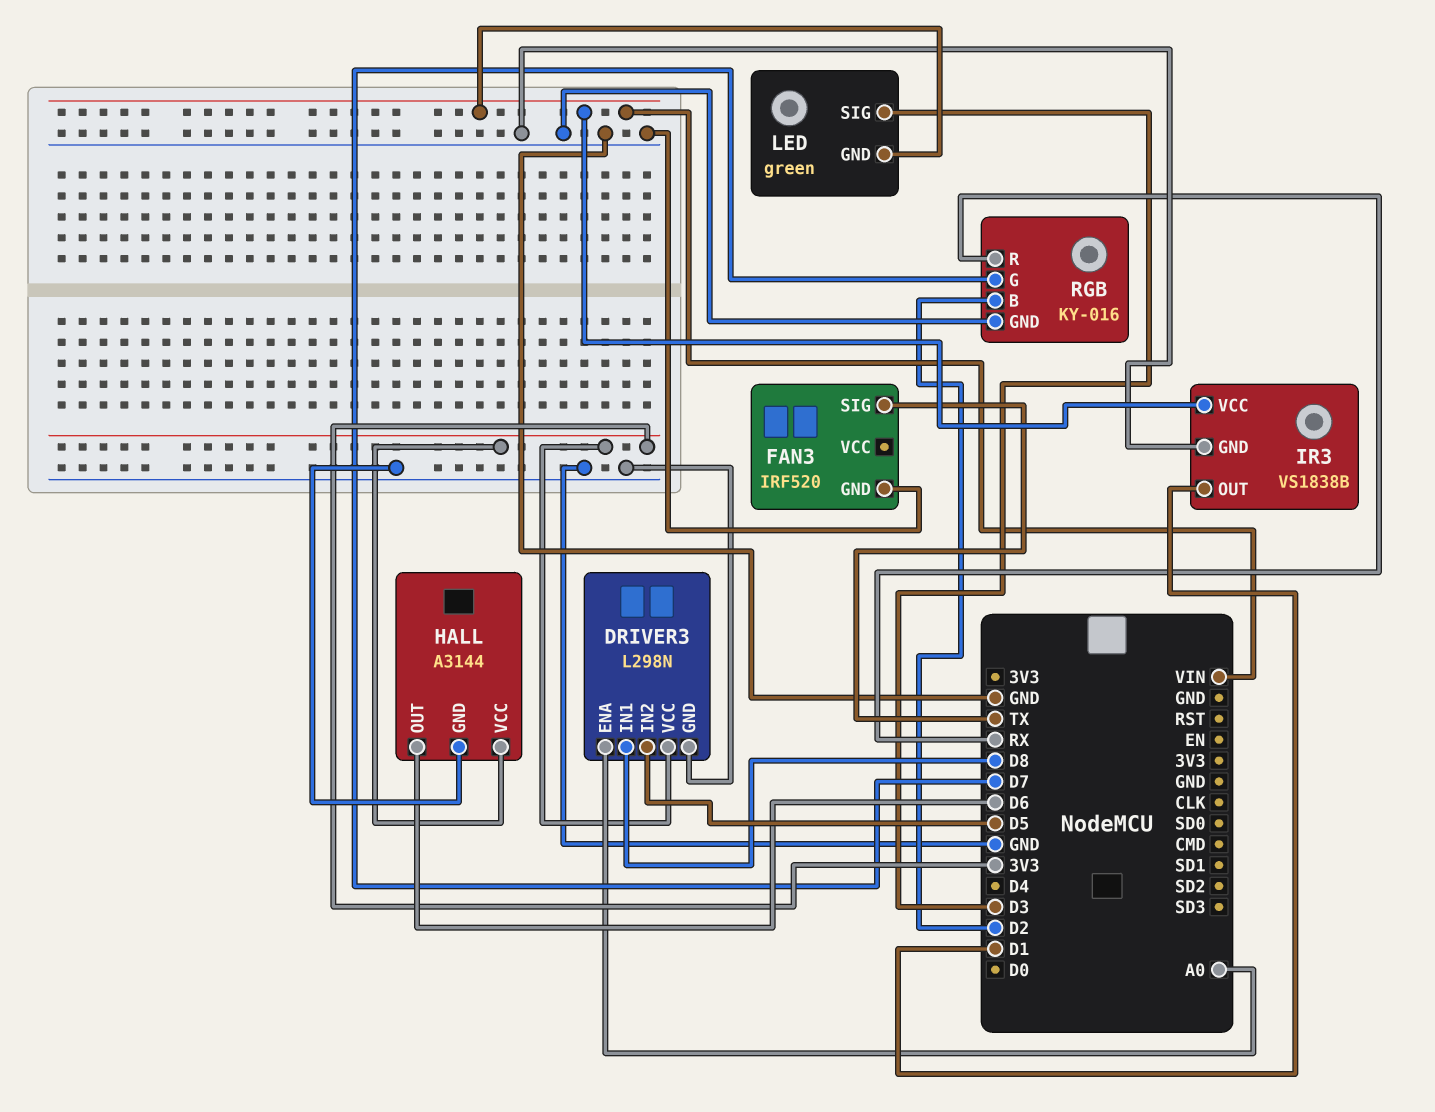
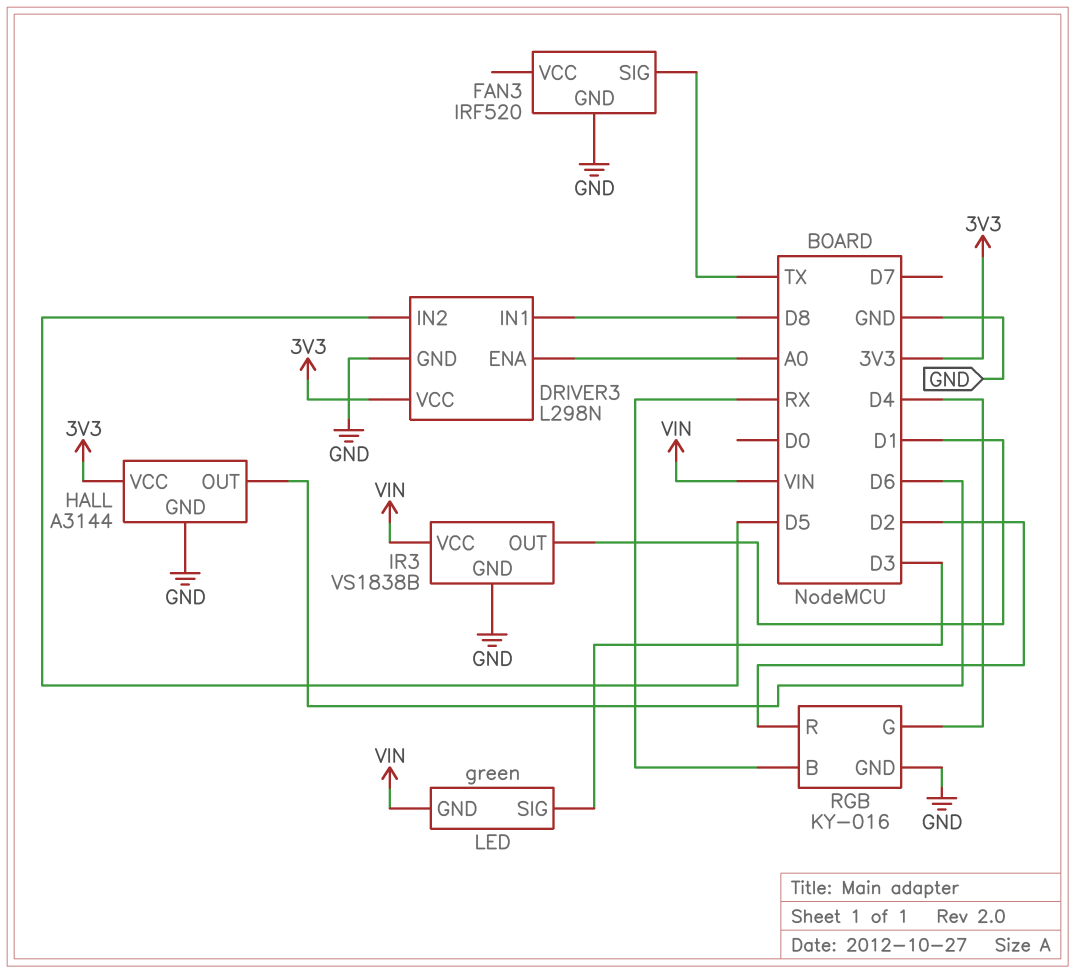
RGB pin B: D2 -> RX
RGB pin G: D7 -> D4
RGB pin R: RX -> D2

